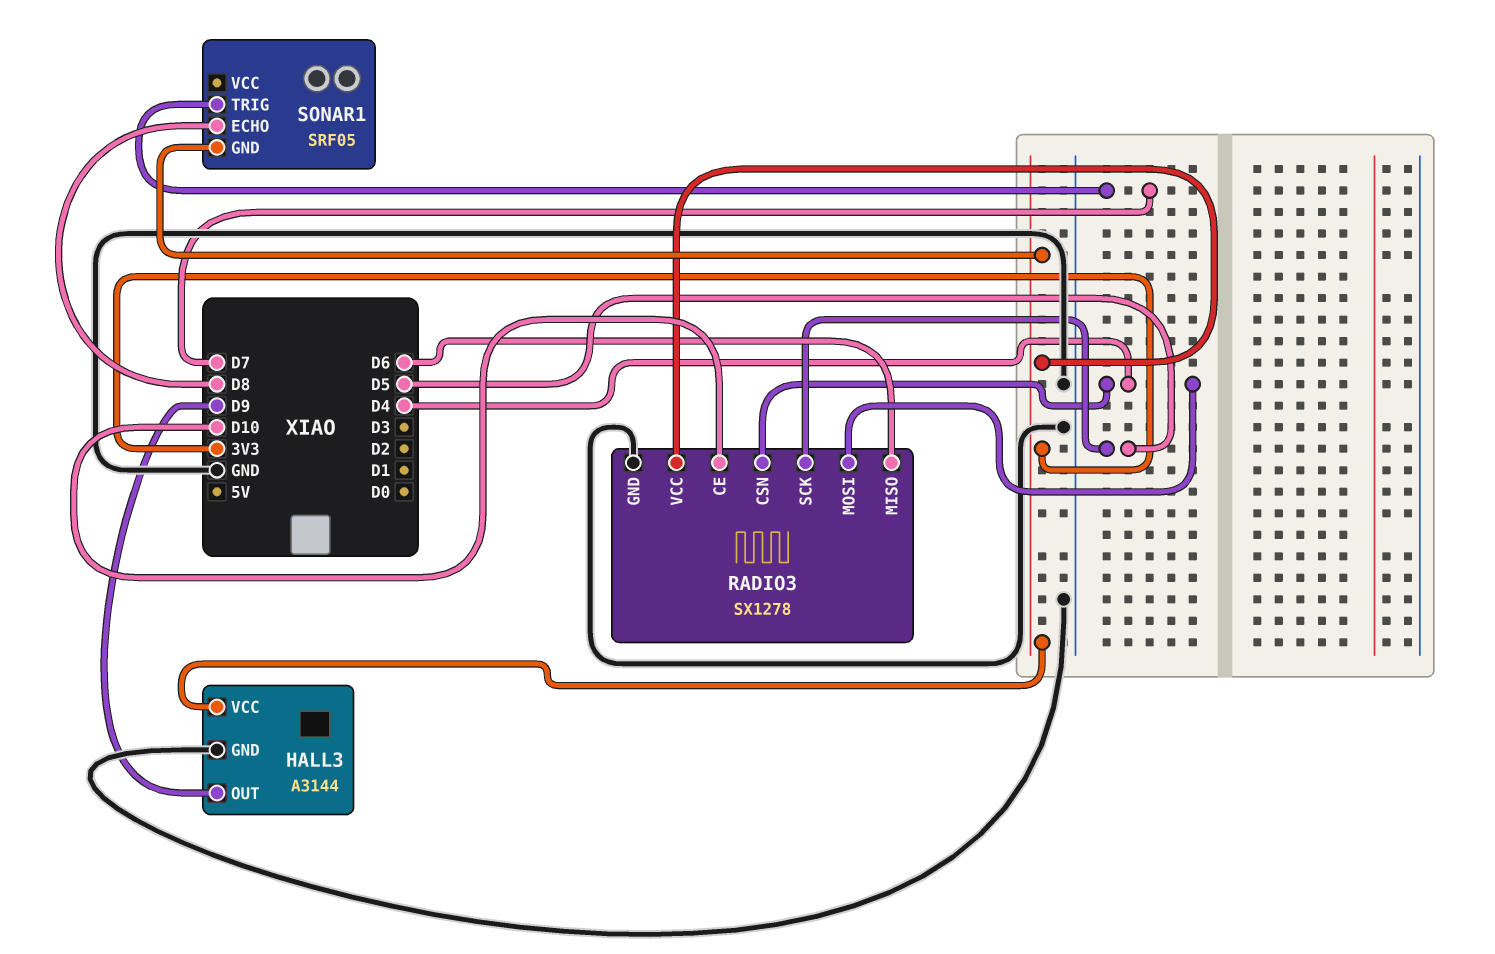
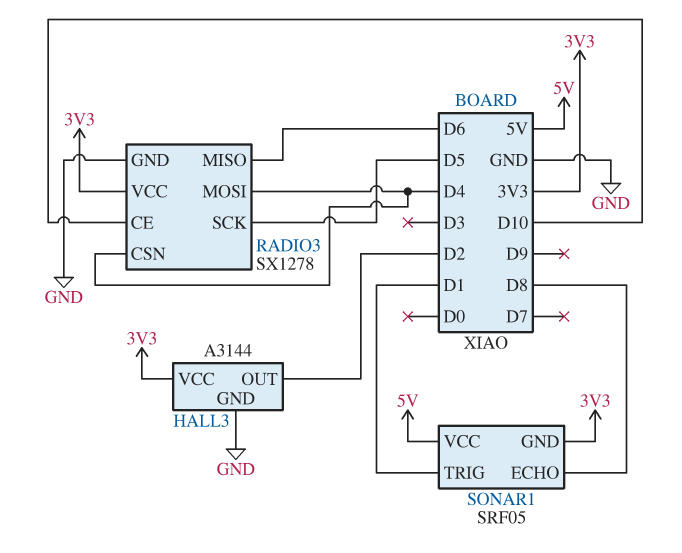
HALL3 pin OUT: D9 -> D2
SONAR1 pin TRIG: D7 -> D1
SONAR1 pin VCC: none -> 5V

